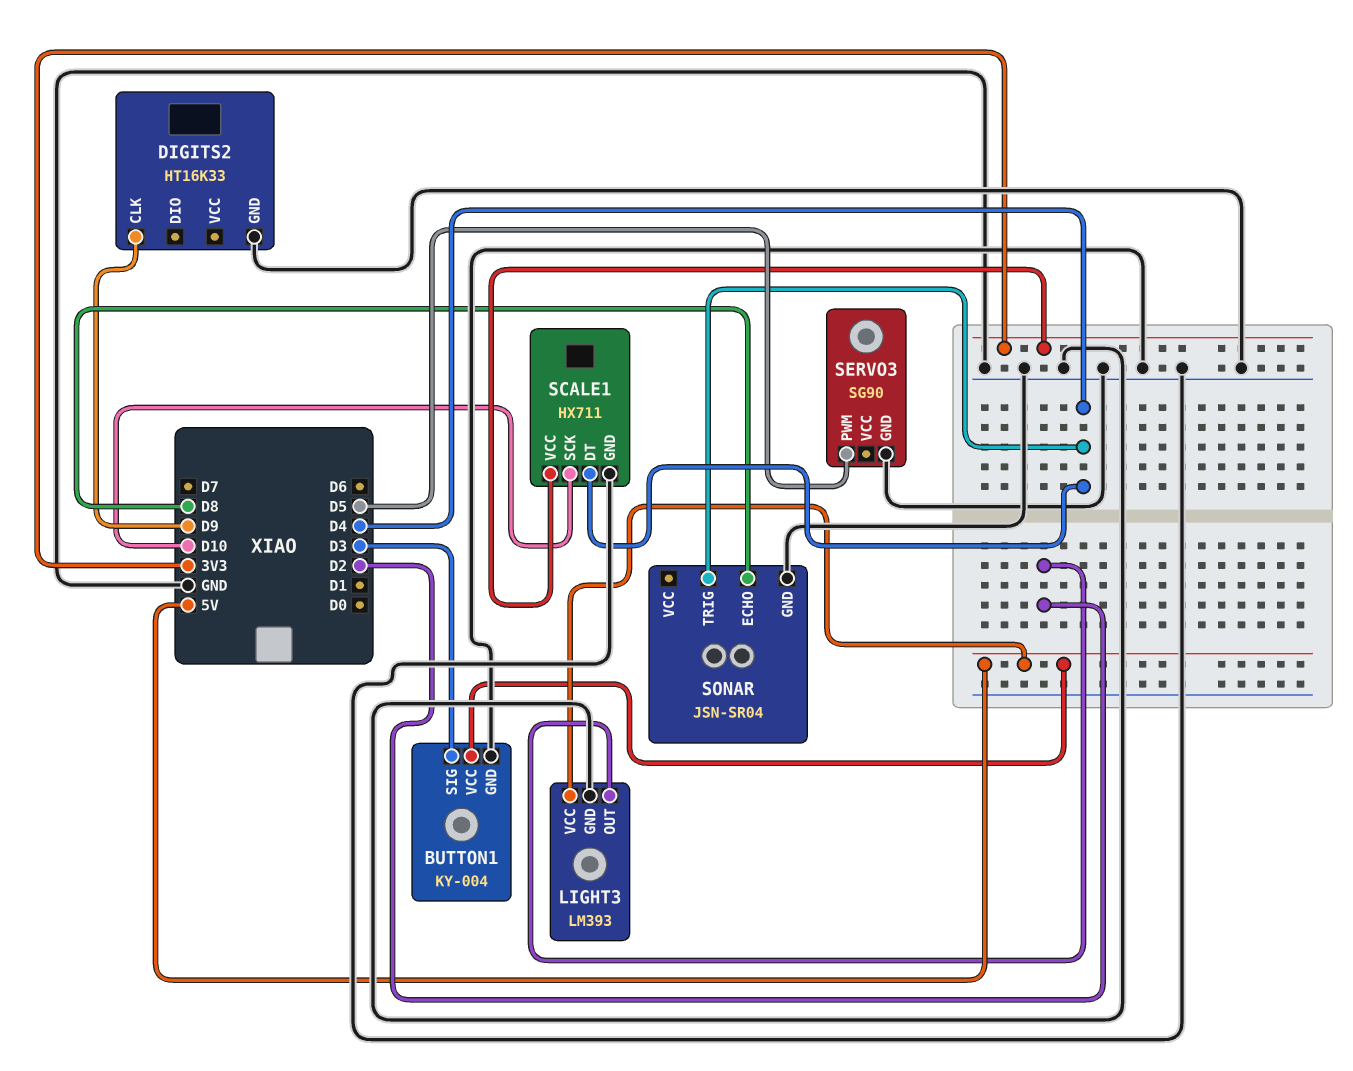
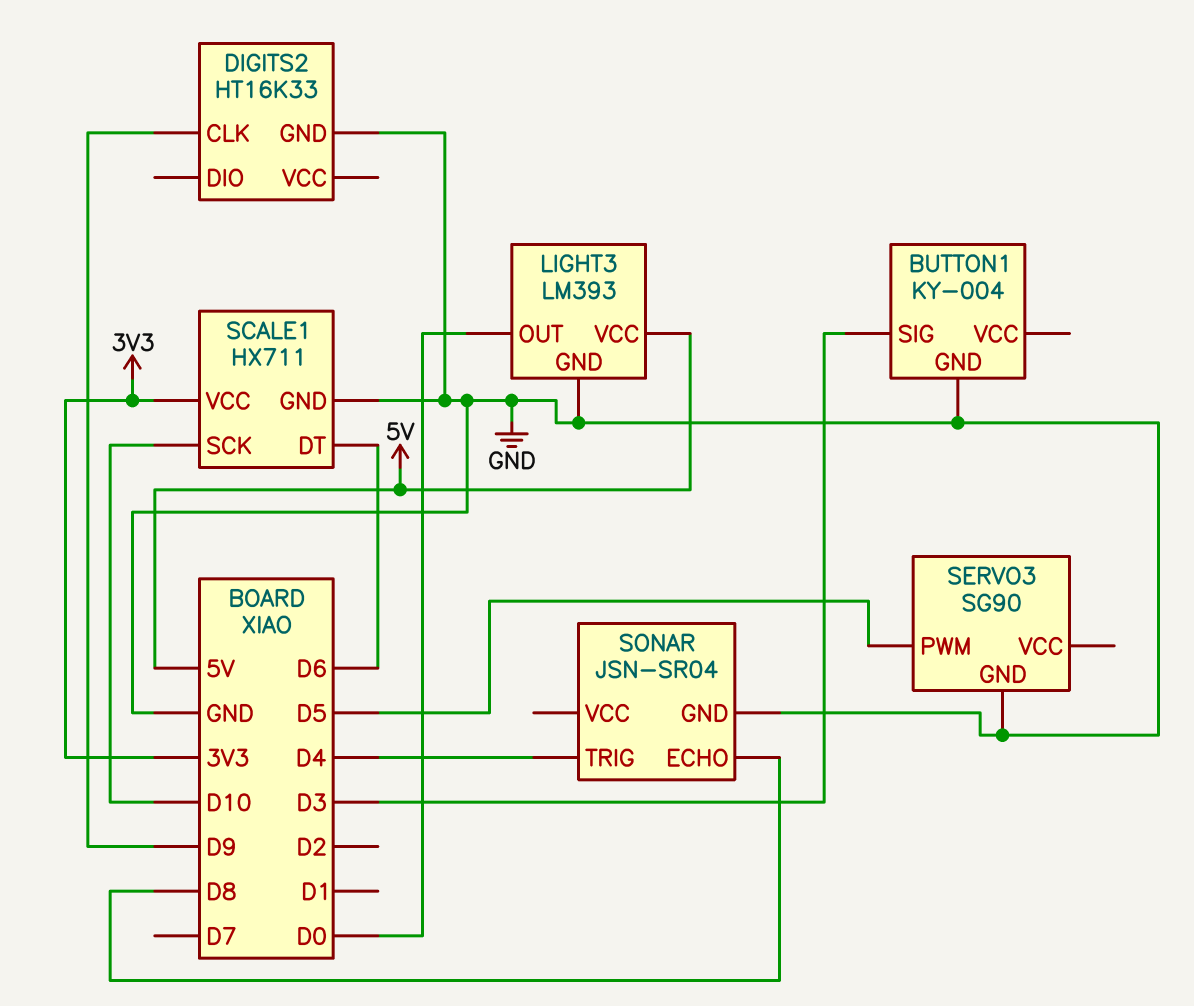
BUTTON1 pin VCC: 5V -> none
LIGHT3 pin OUT: D2 -> D0
SCALE1 pin DT: D4 -> D6

